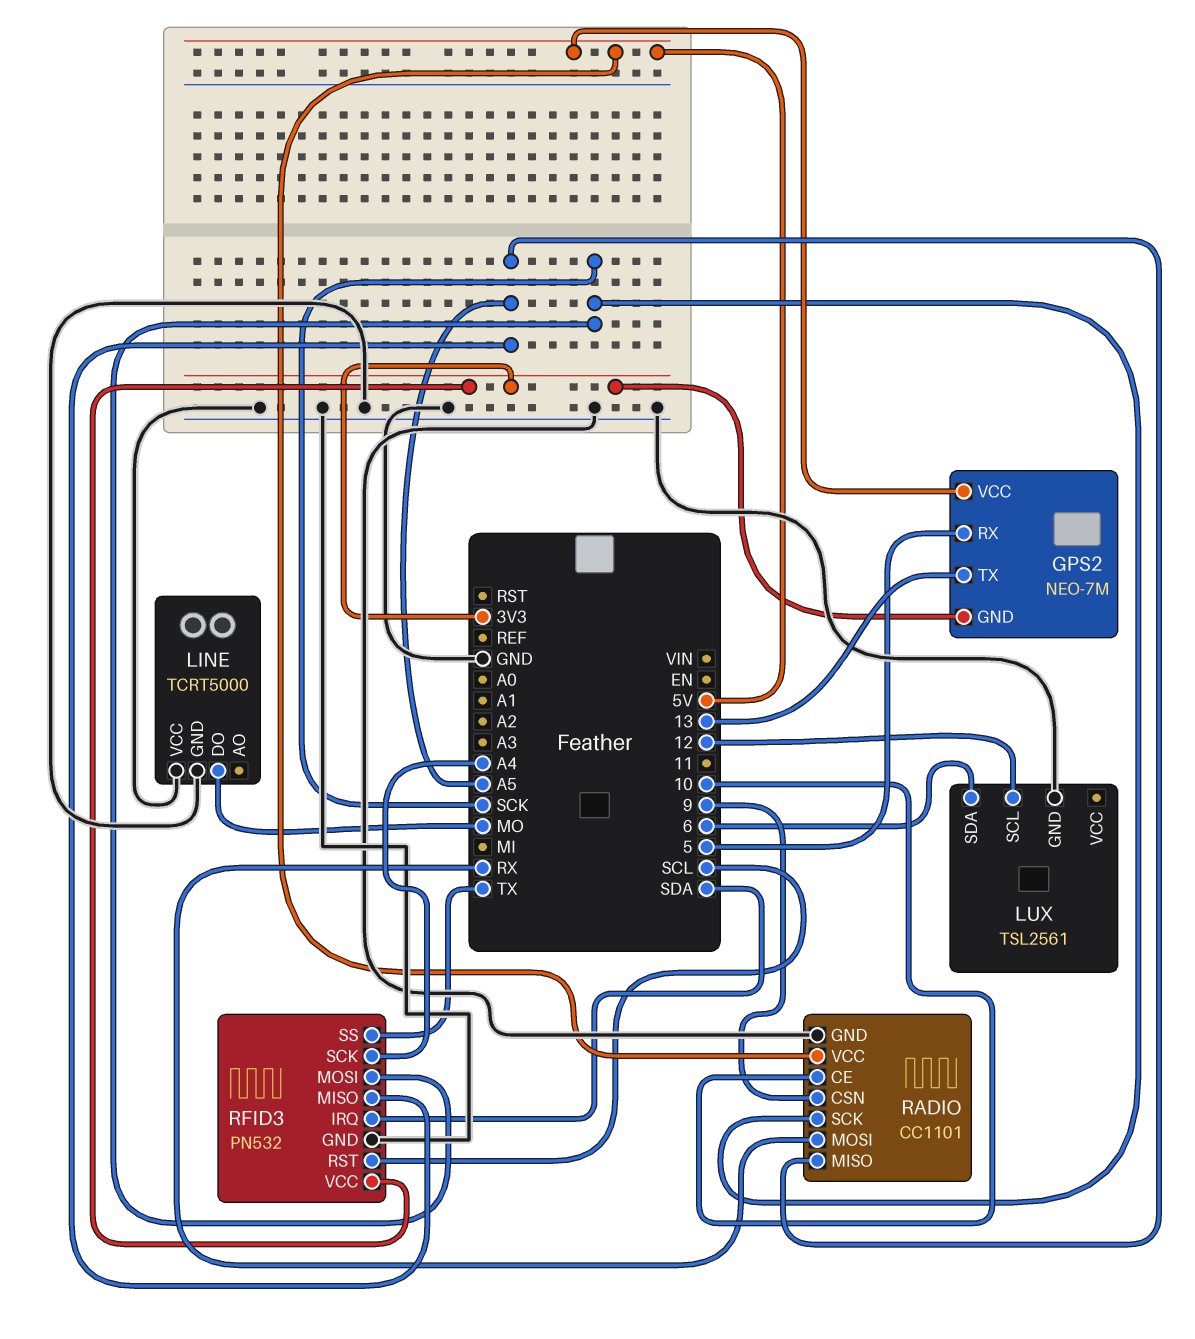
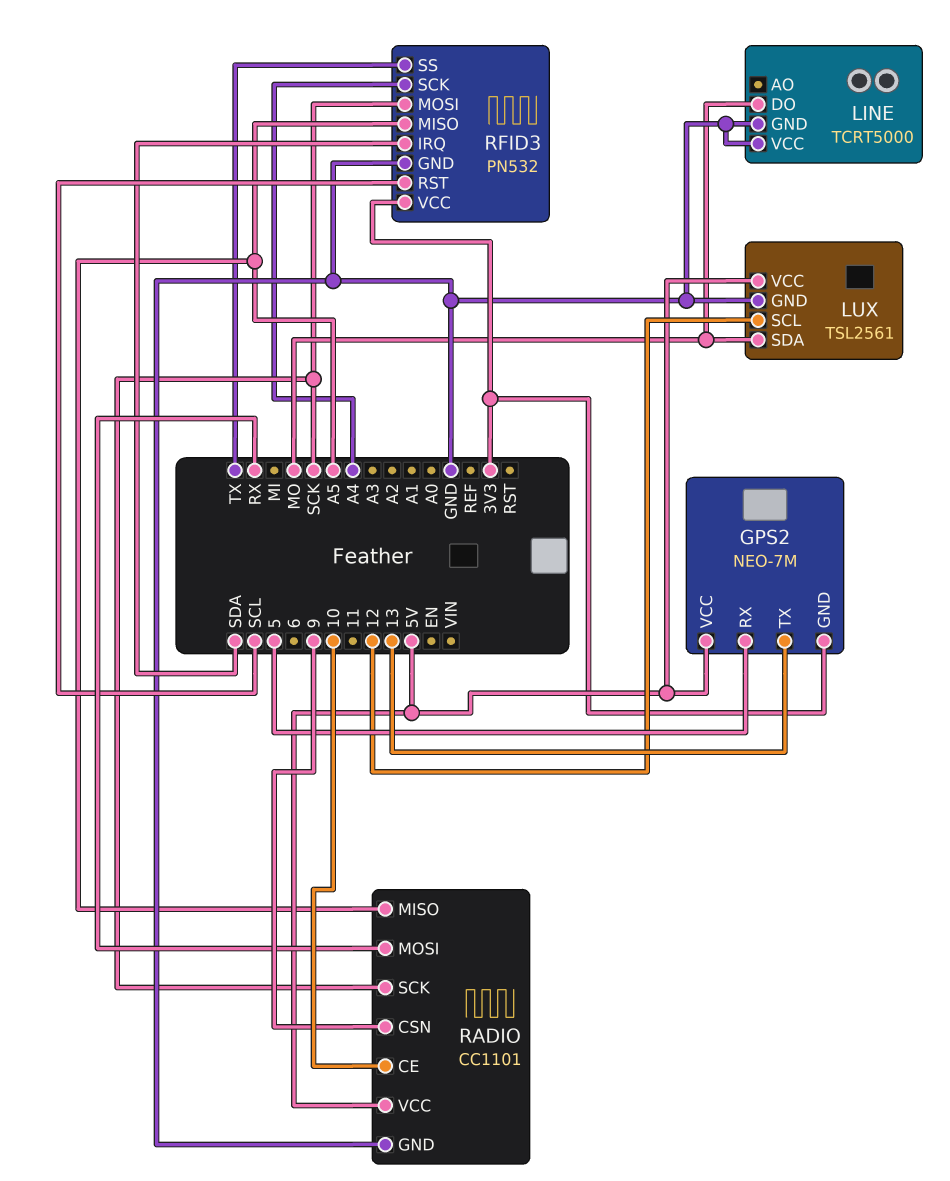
LUX pin SDA: 6 -> MO
LUX pin VCC: none -> 5V

